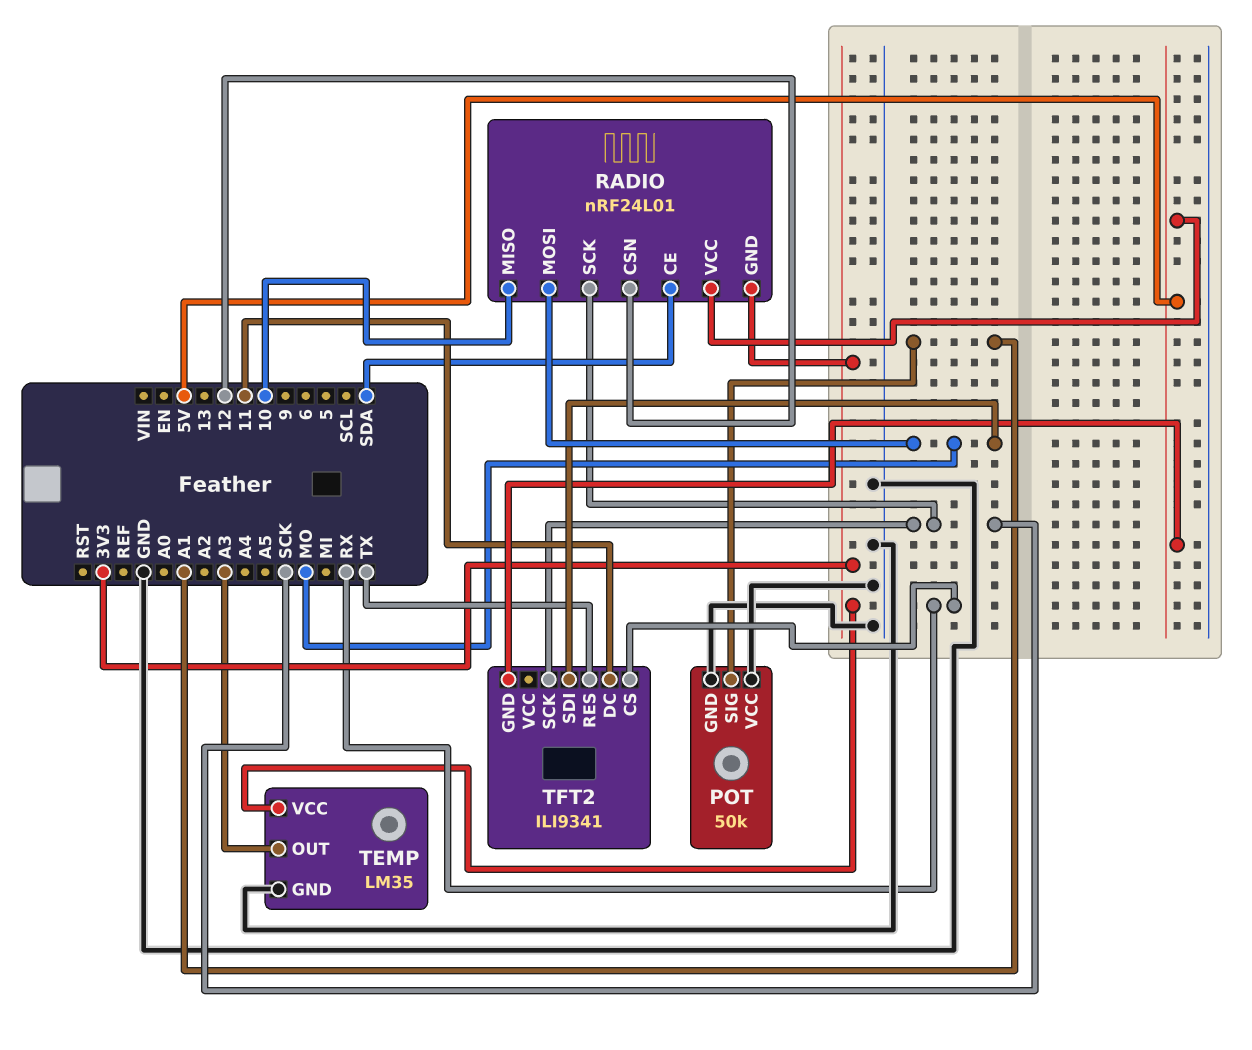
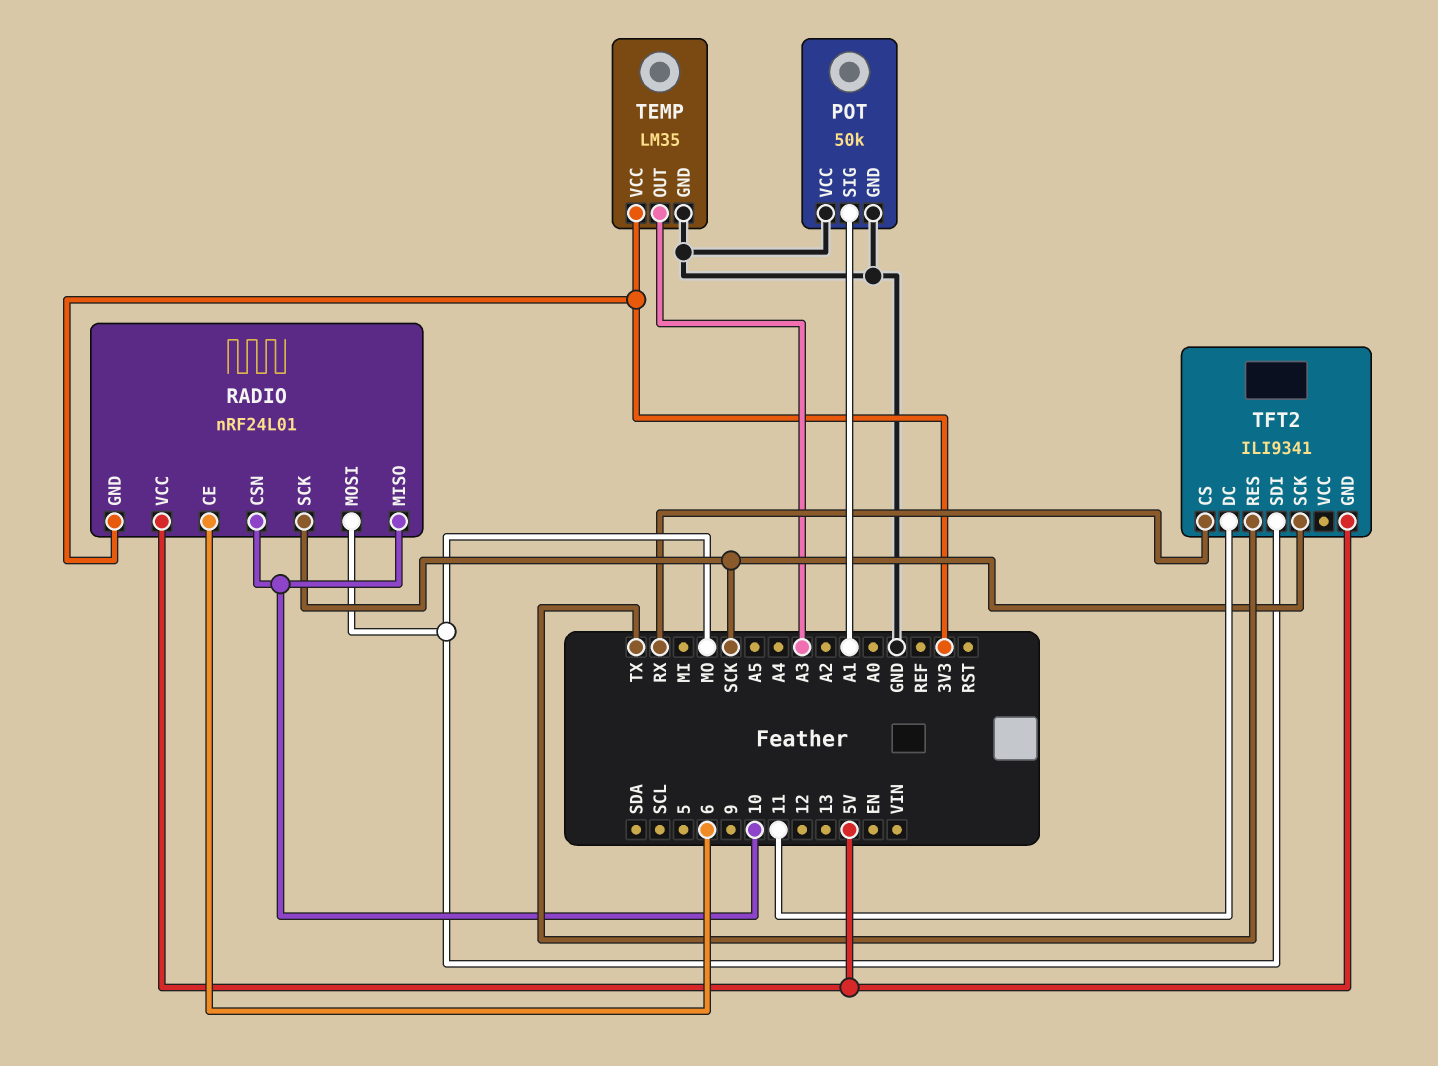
RADIO pin CE: SDA -> 6
RADIO pin CSN: 12 -> 10

